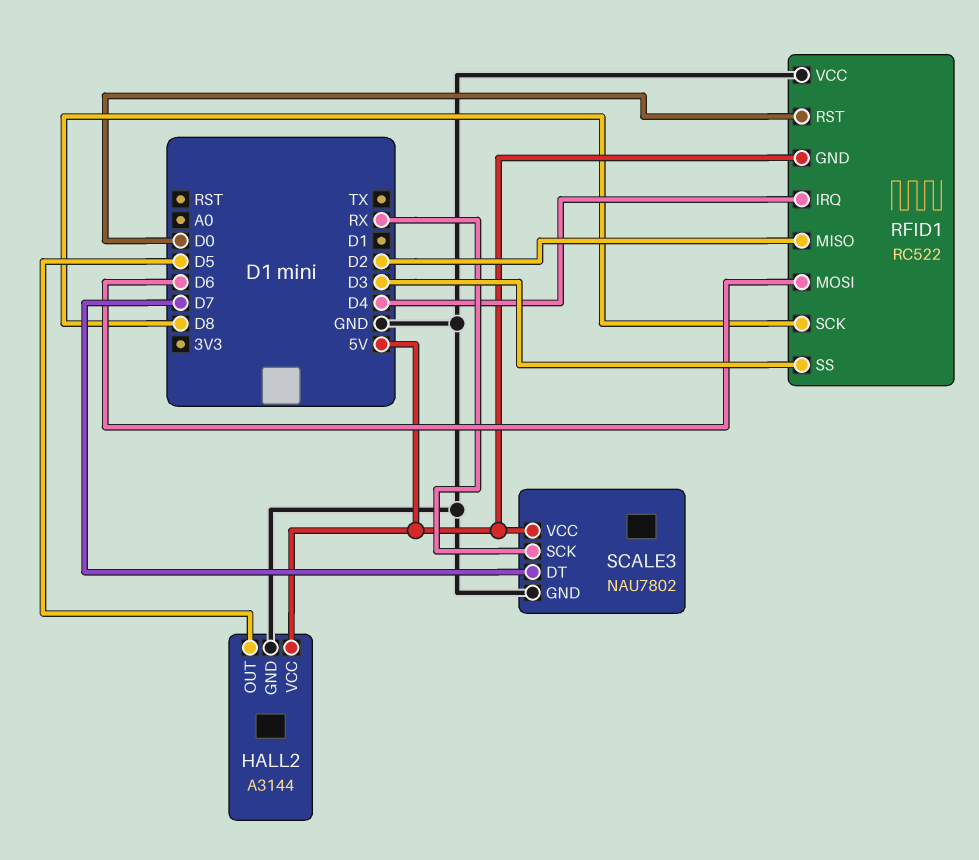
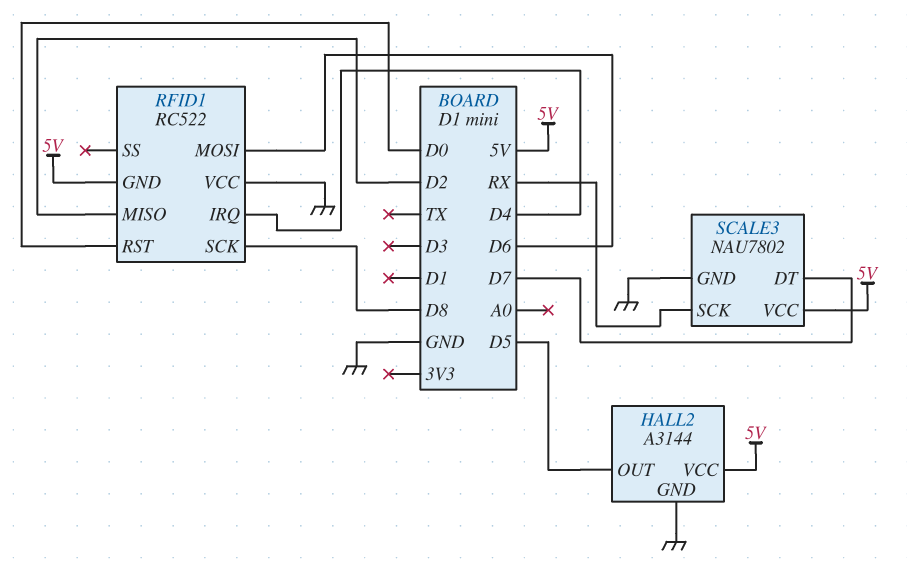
RFID1 pin SS: D3 -> none

